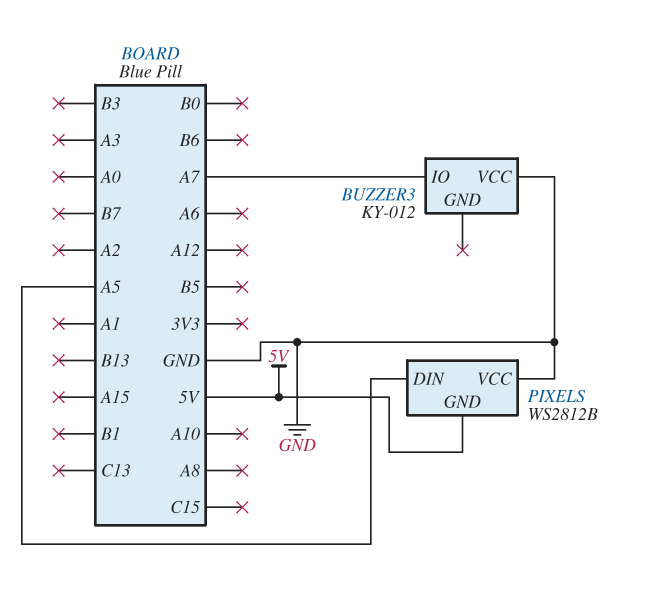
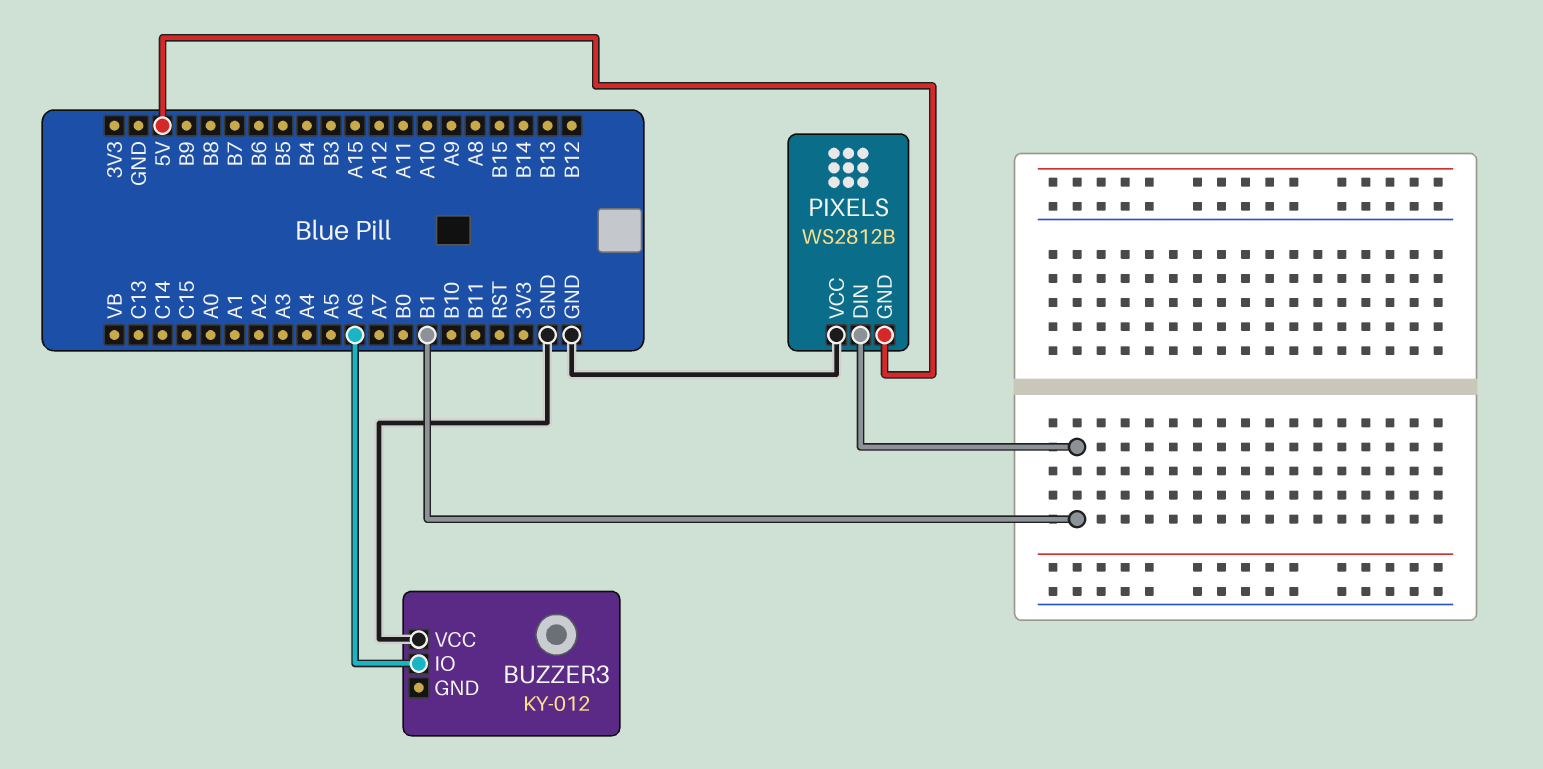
BUZZER3 pin IO: A7 -> A6
PIXELS pin DIN: A5 -> B1

